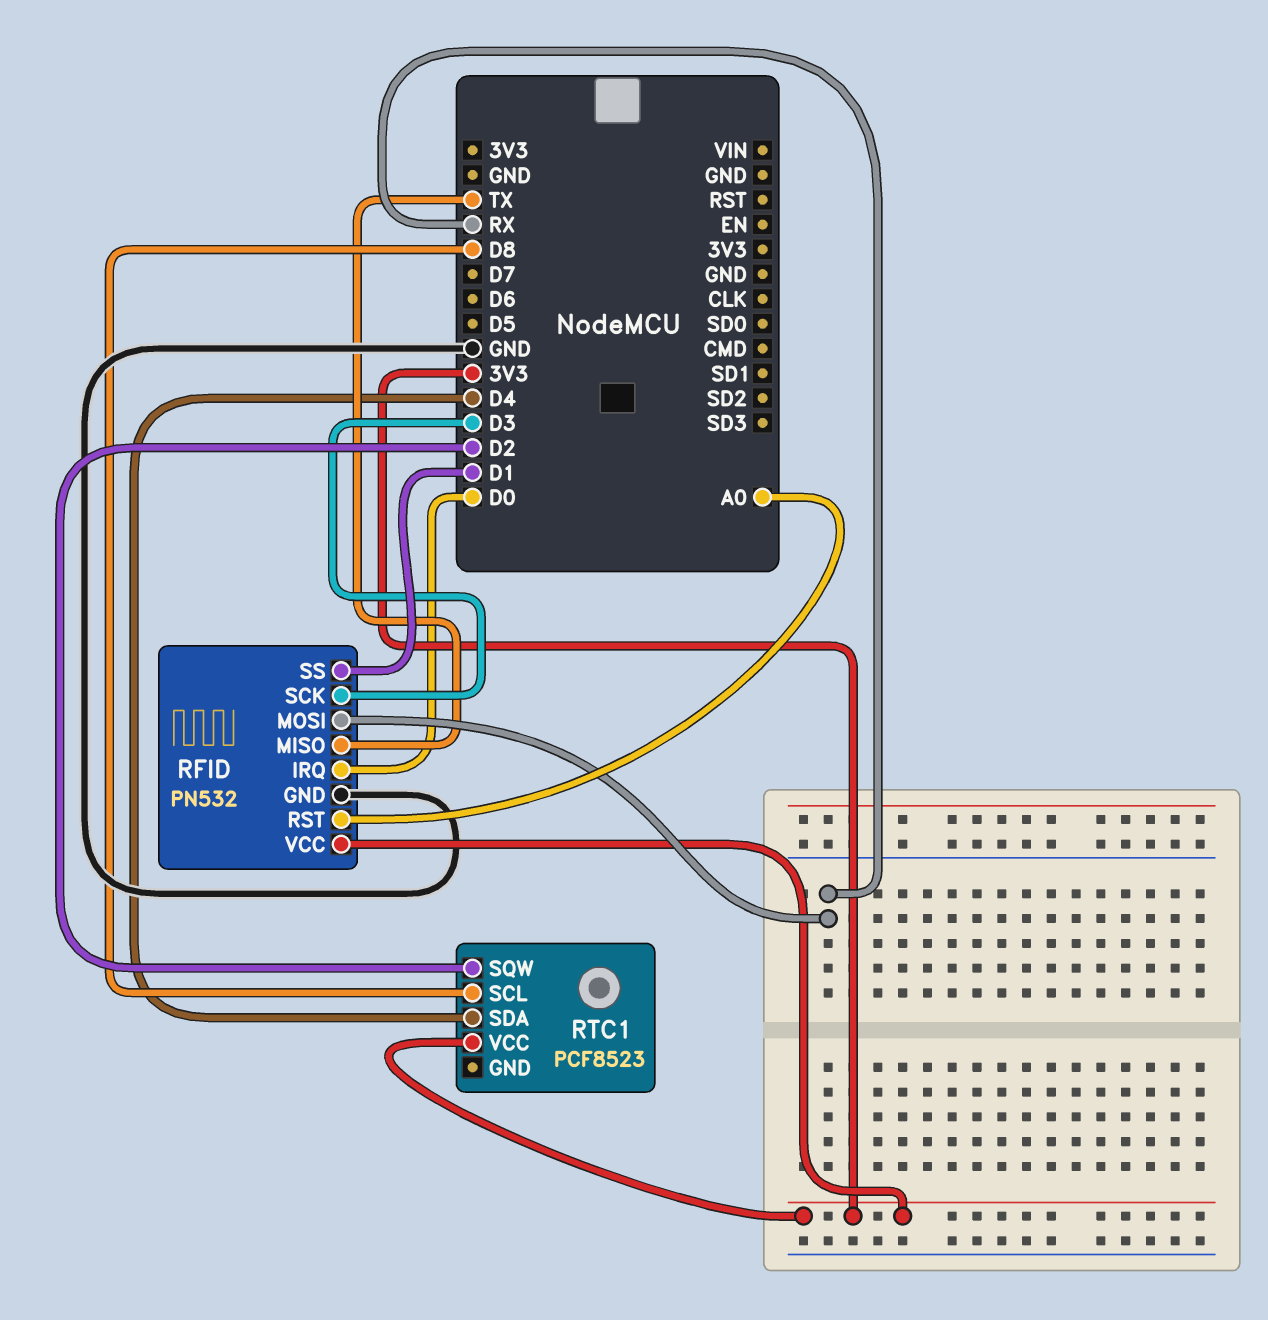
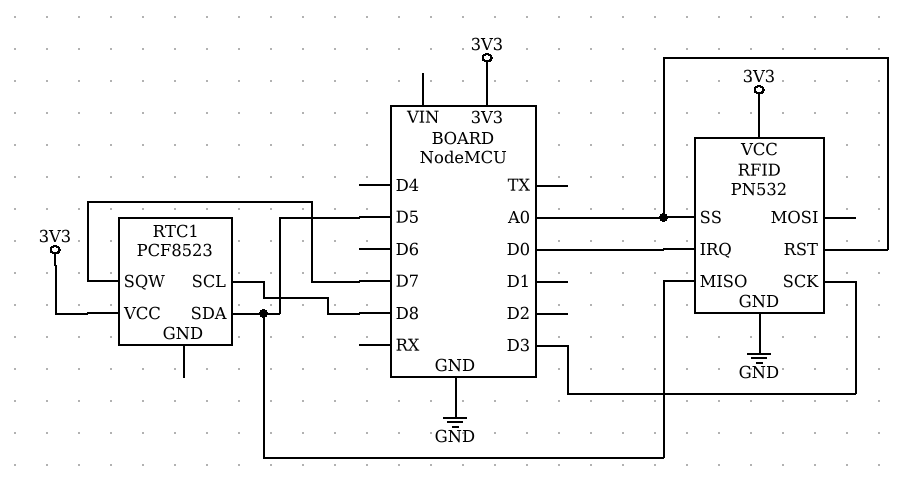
RFID pin MISO: TX -> D5
RFID pin MOSI: RX -> none
RFID pin SS: D1 -> A0
RTC1 pin SDA: D4 -> D5
RTC1 pin SQW: D2 -> D7

